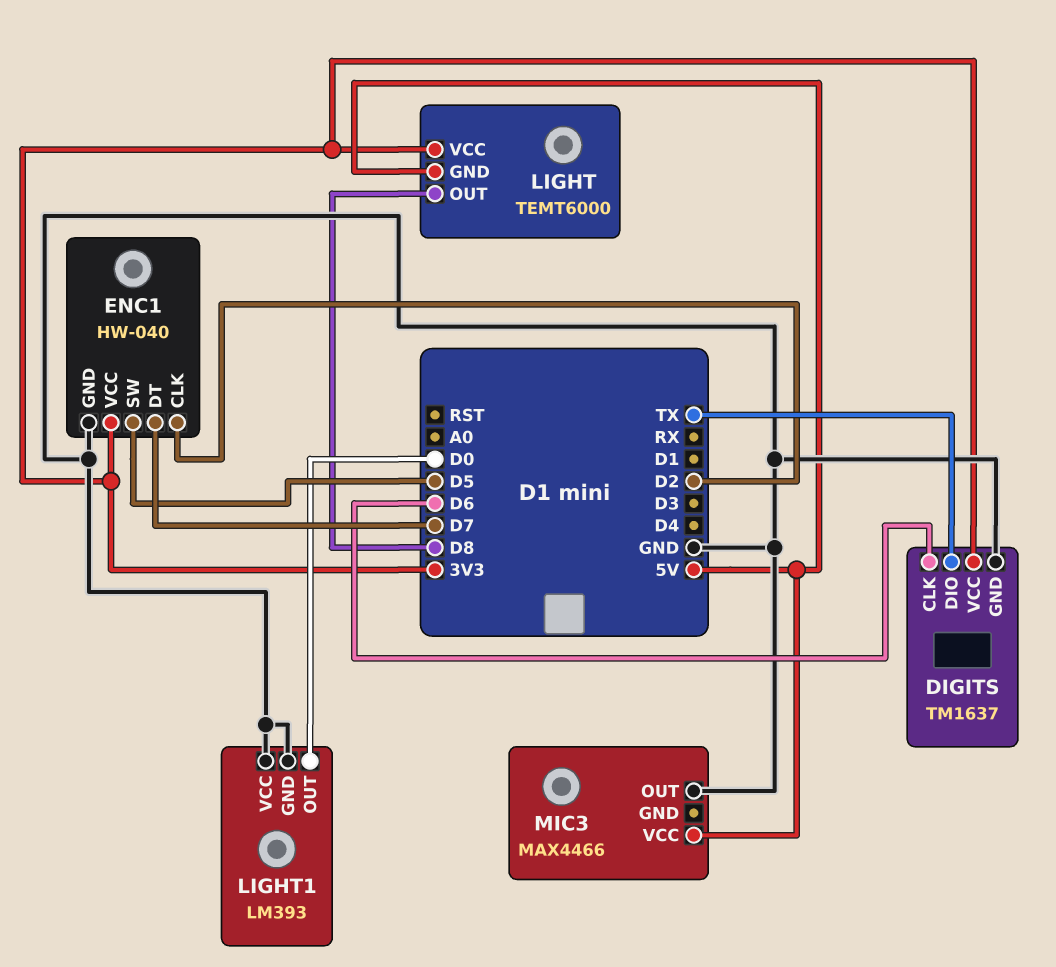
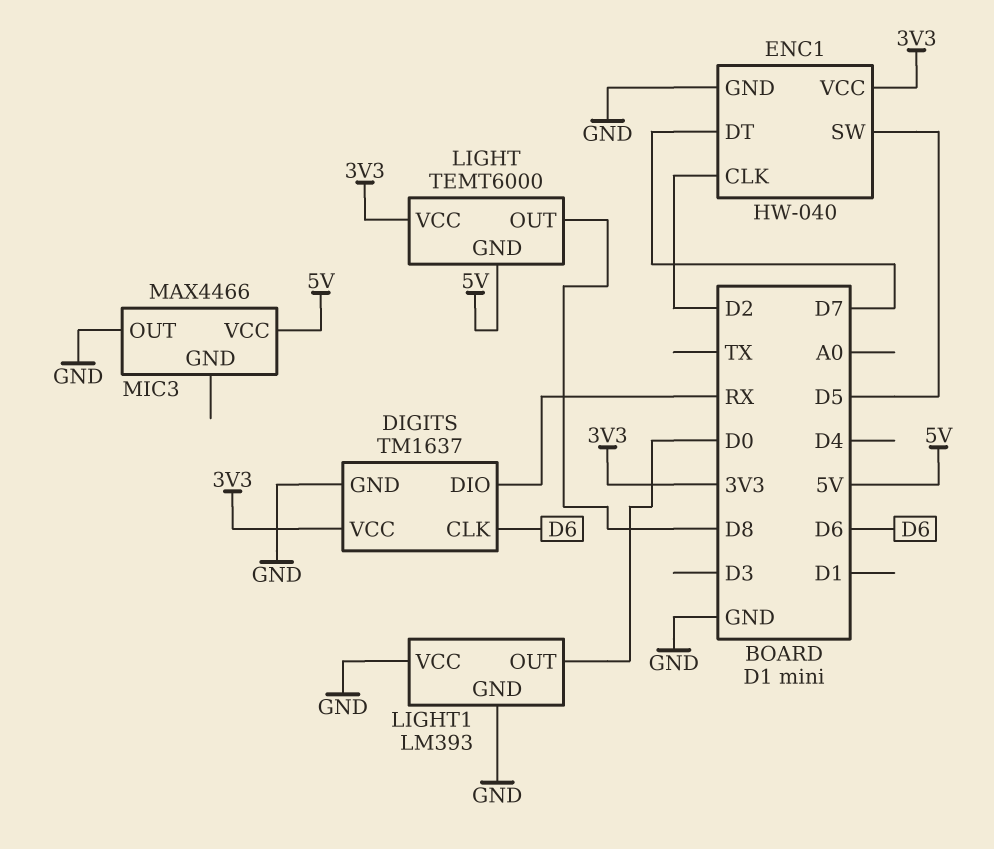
DIGITS pin DIO: TX -> RX

